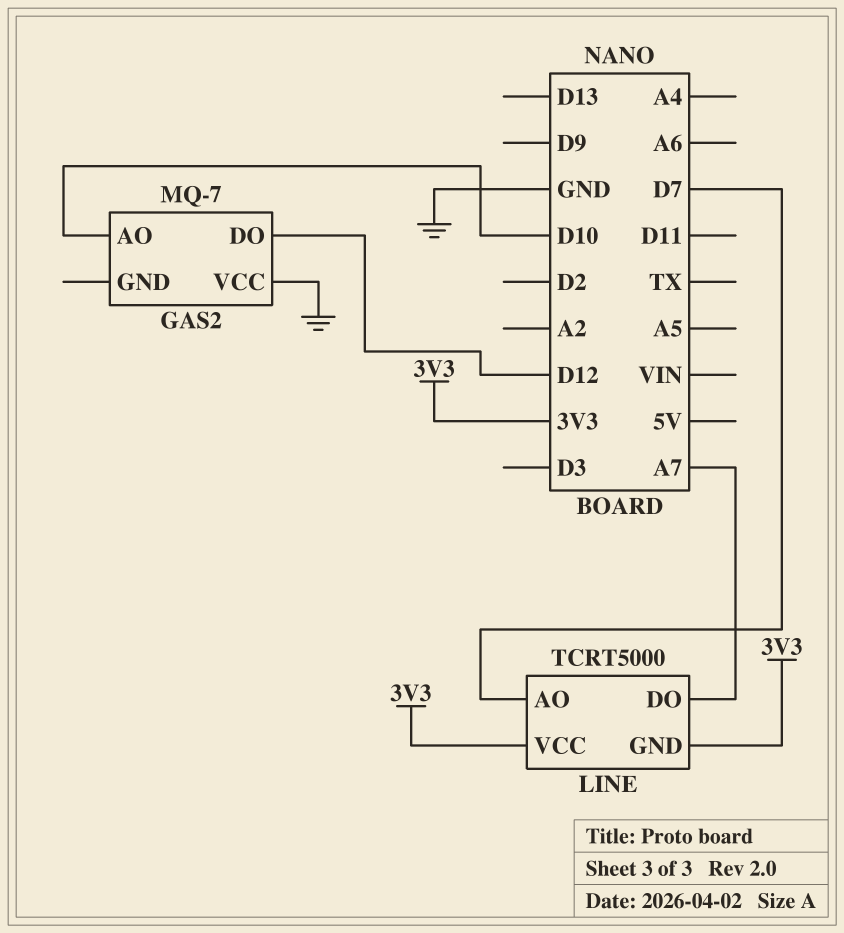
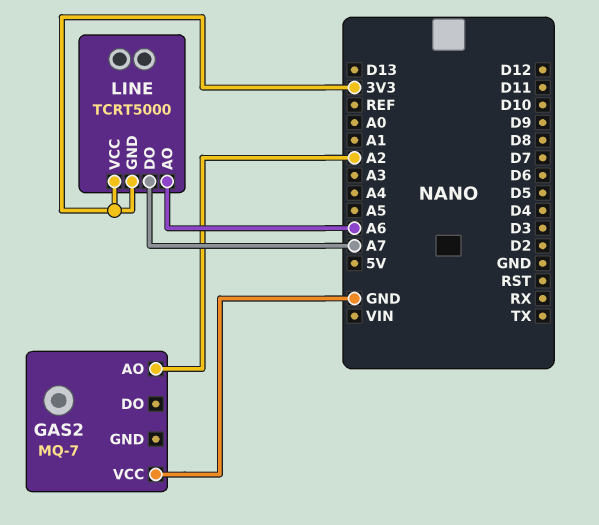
GAS2 pin AO: D10 -> A2
GAS2 pin DO: D12 -> none
LINE pin AO: D7 -> A6

